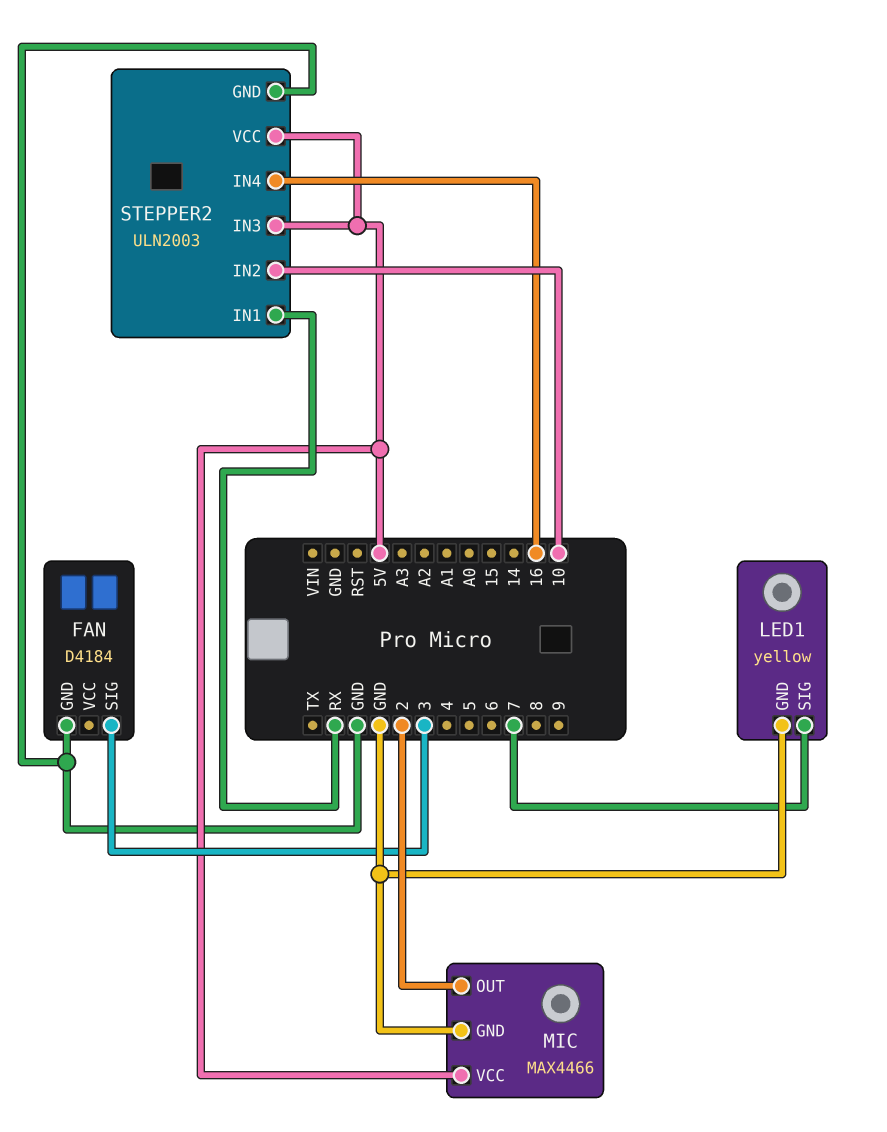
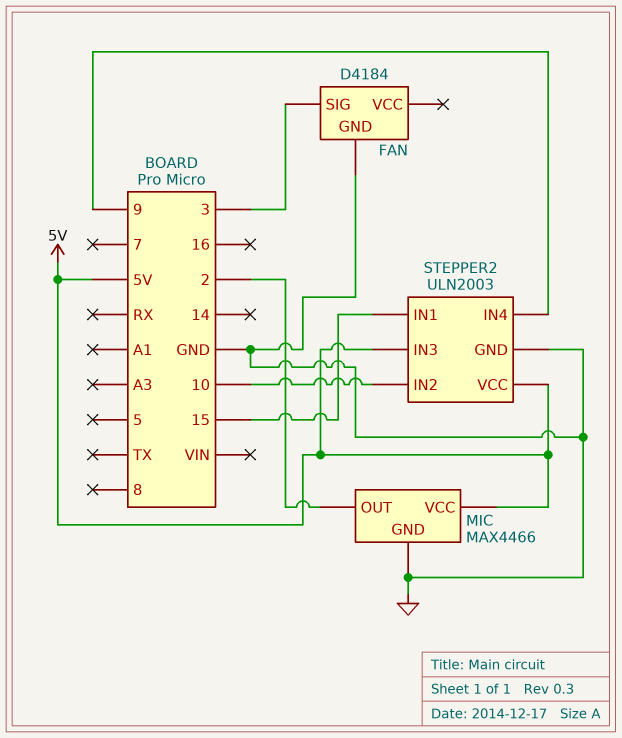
LED1: yellow -> none
LED1 pin GND: GND -> none
LED1 pin SIG: 7 -> none
STEPPER2 pin IN1: RX -> 15
STEPPER2 pin IN4: 16 -> 9

